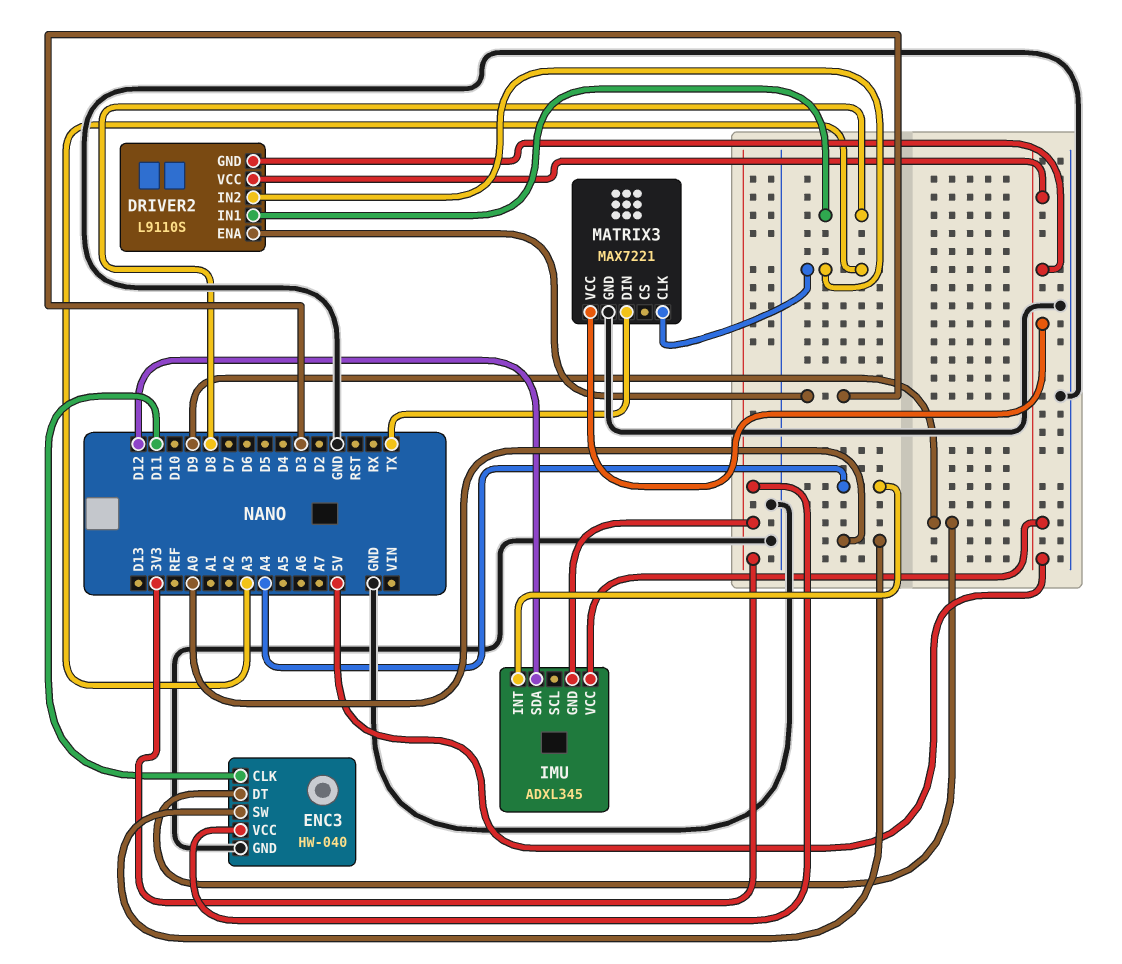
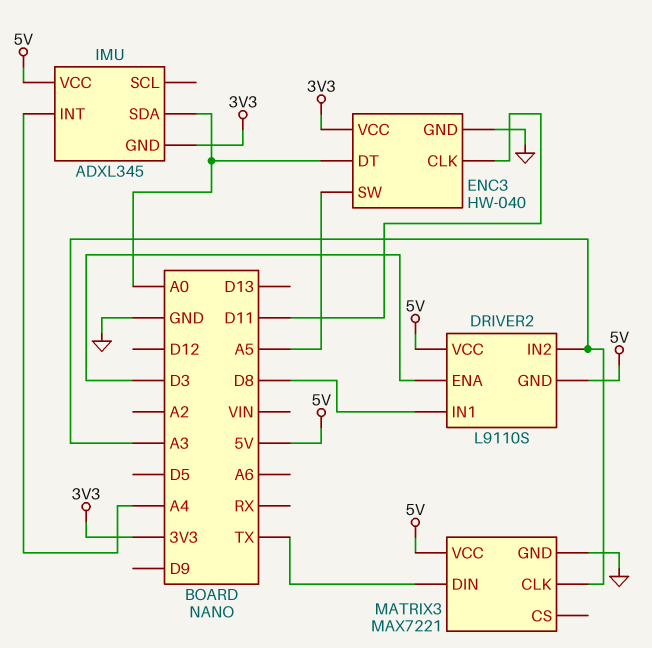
ENC3 pin DT: D9 -> A0
ENC3 pin SW: A0 -> A5
IMU pin SDA: D12 -> A0

